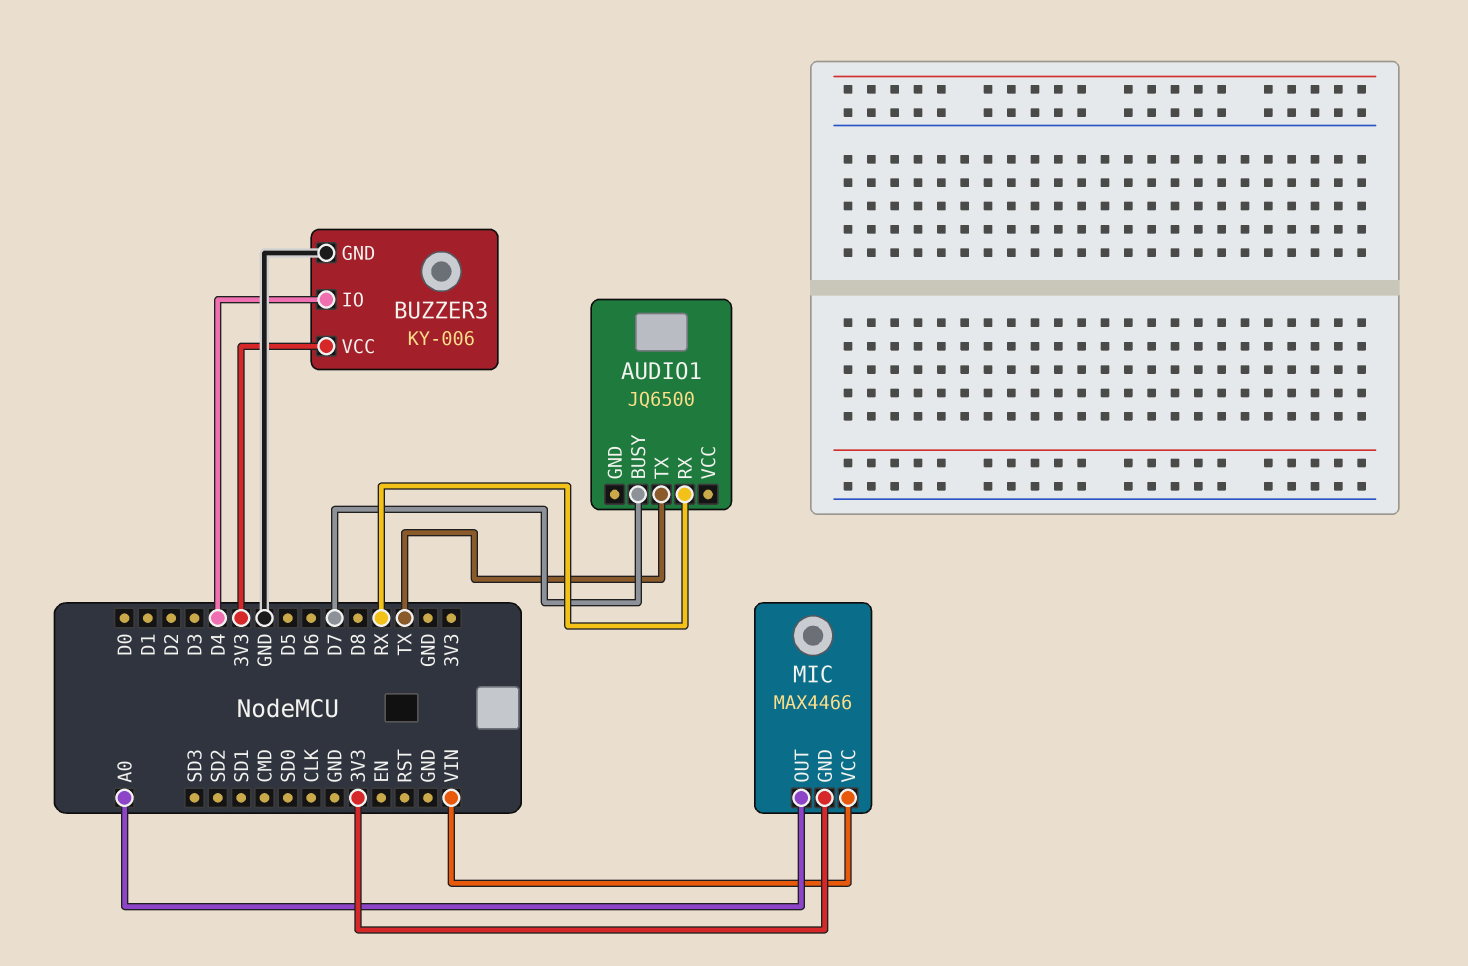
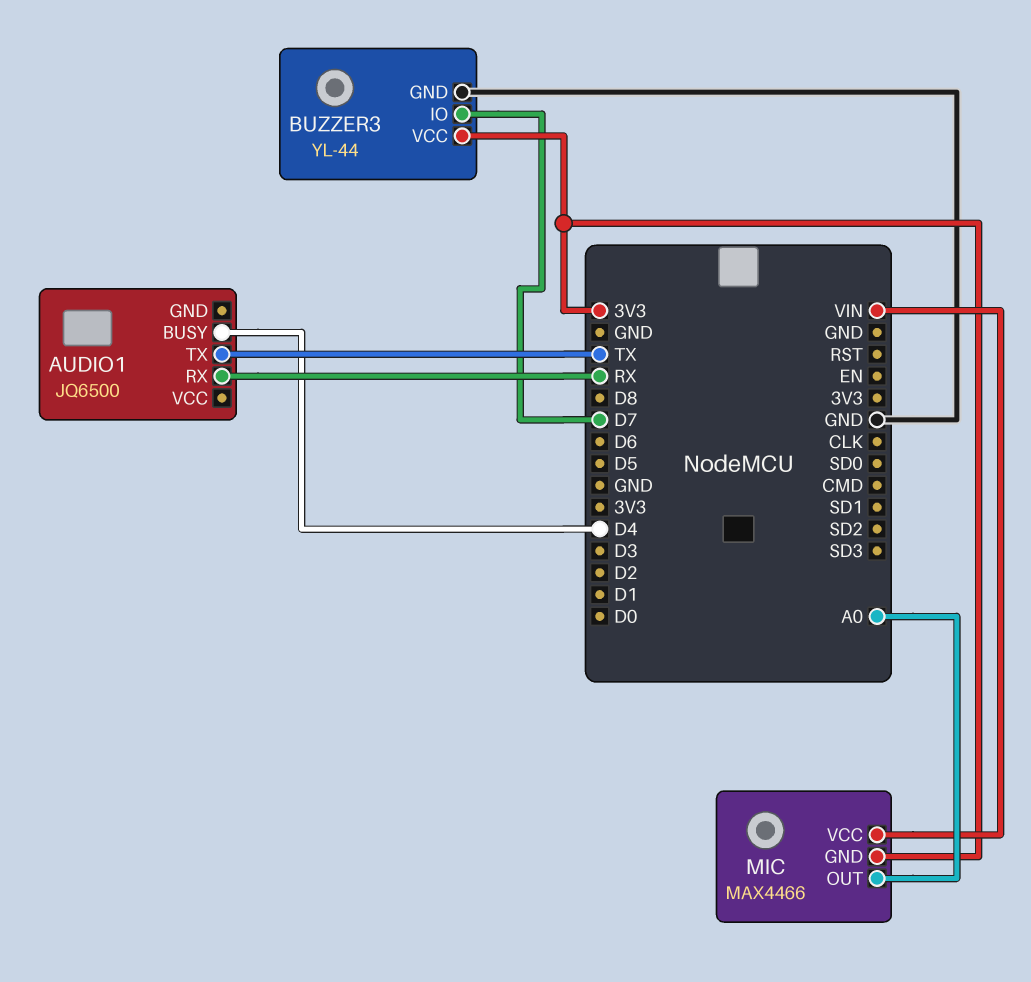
AUDIO1 pin BUSY: D7 -> D4
BUZZER3: KY-006 -> YL-44
BUZZER3 pin IO: D4 -> D7

